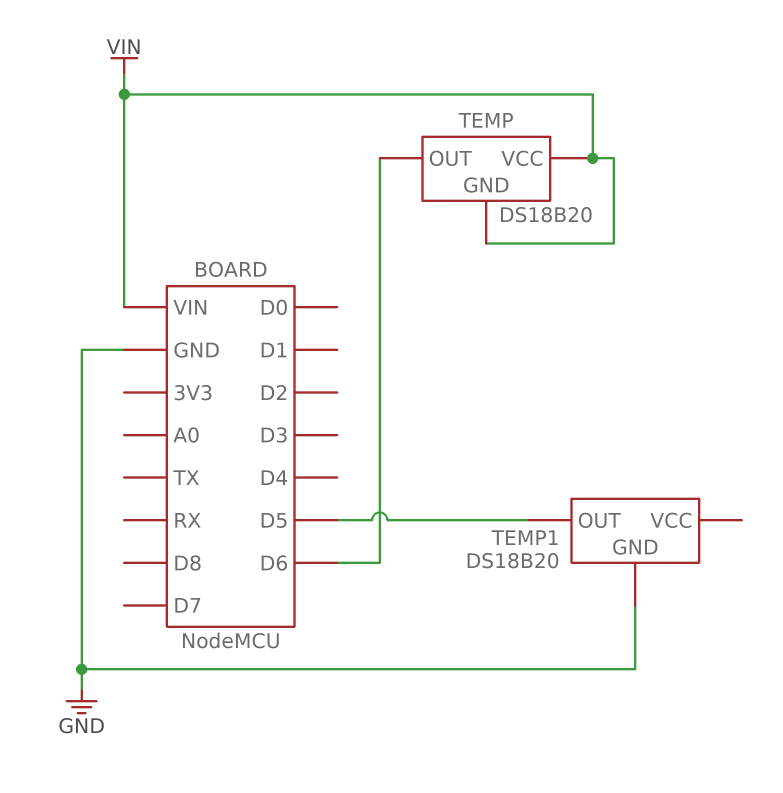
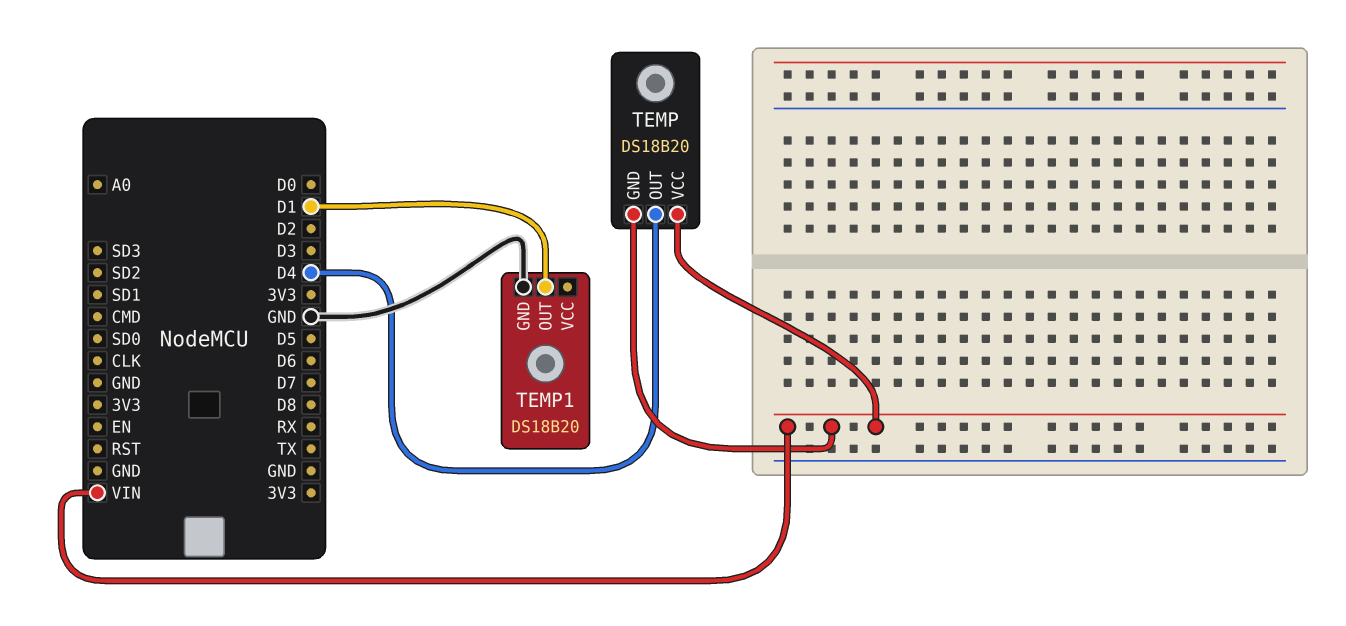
TEMP pin OUT: D6 -> D4
TEMP1 pin OUT: D5 -> D1

